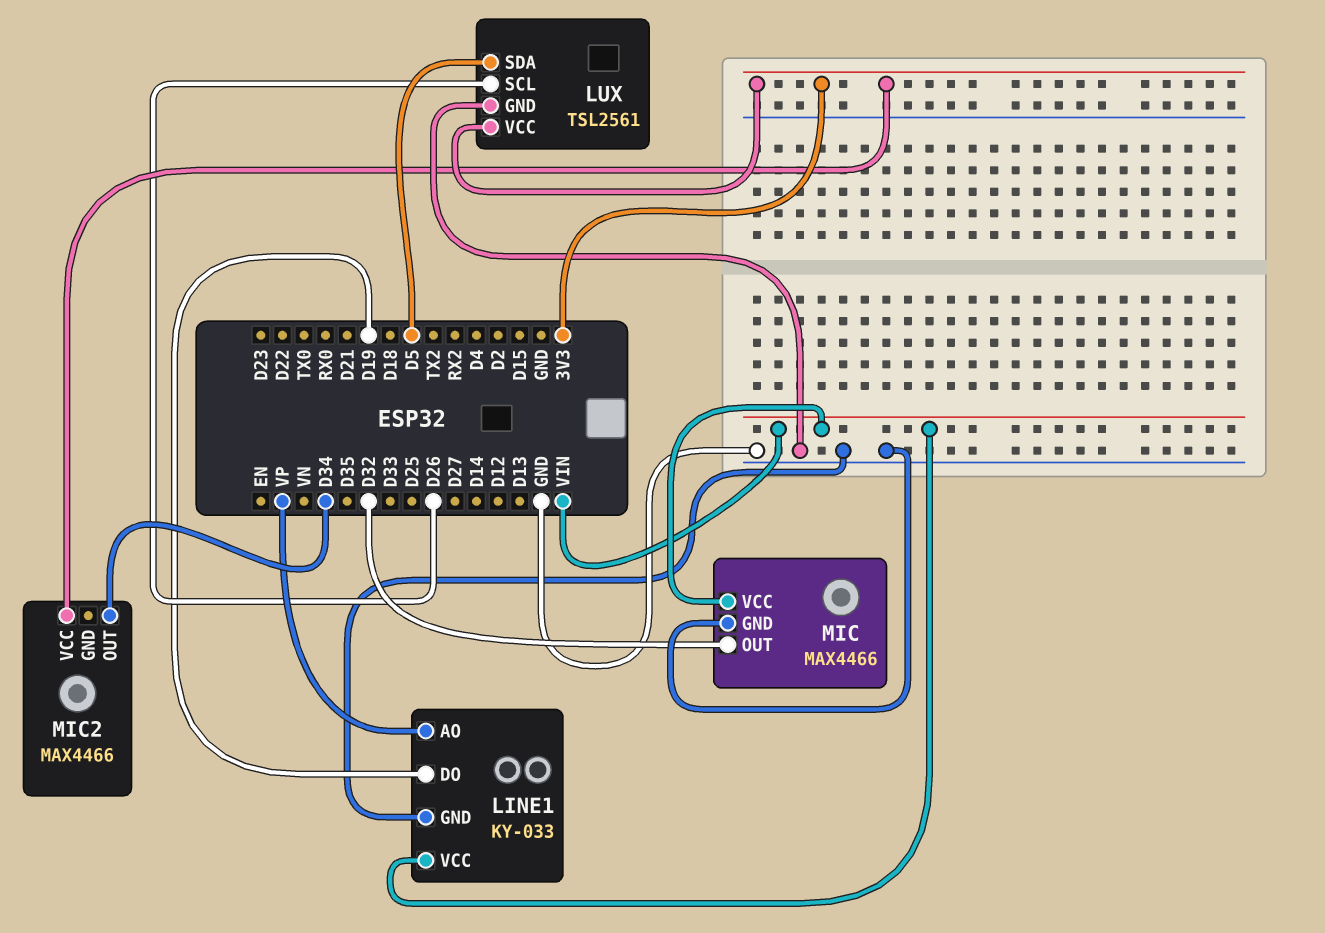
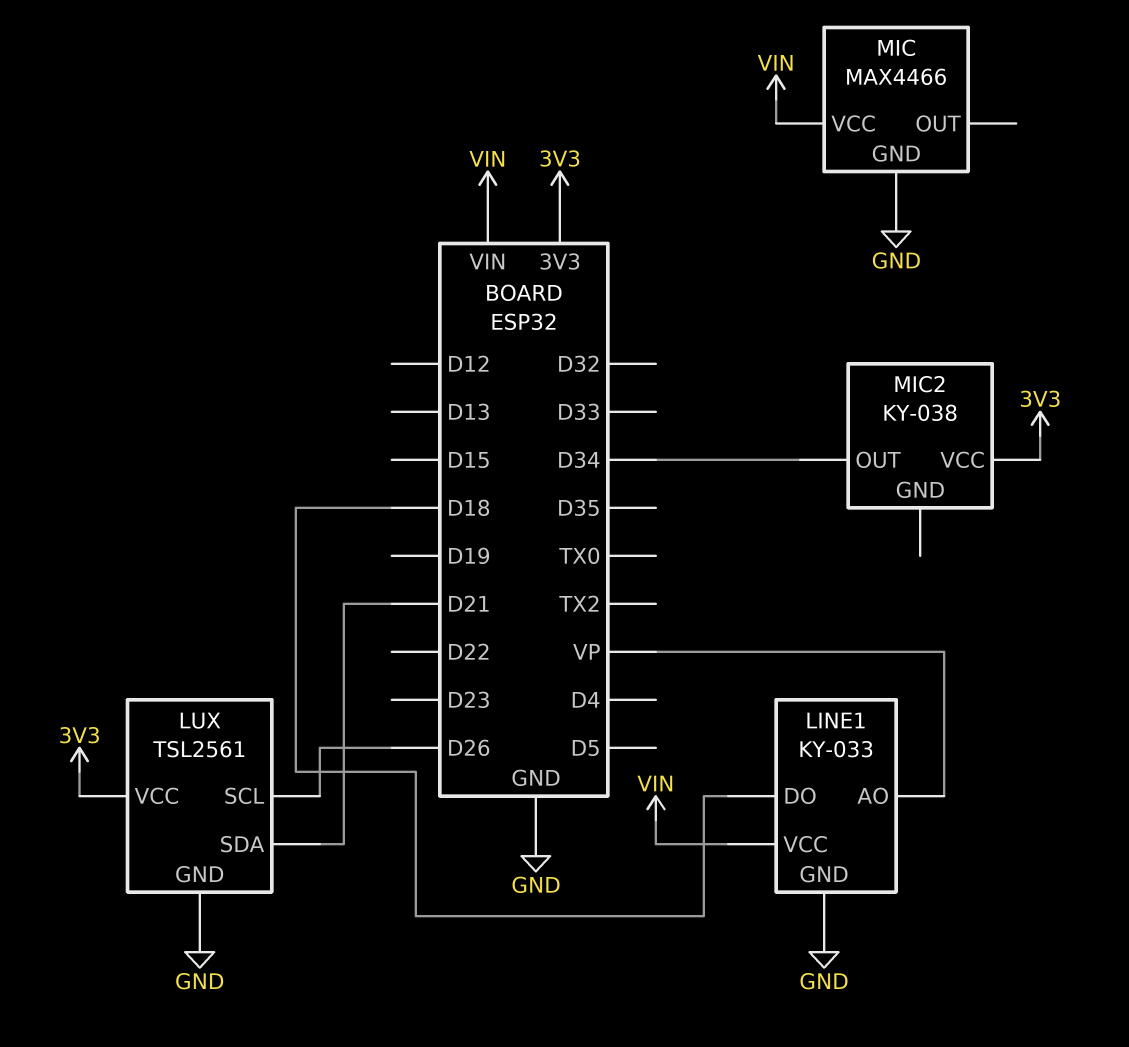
LINE1 pin DO: D19 -> D18
LUX pin SDA: D5 -> D21
MIC pin OUT: D32 -> none
MIC2: MAX4466 -> KY-038

